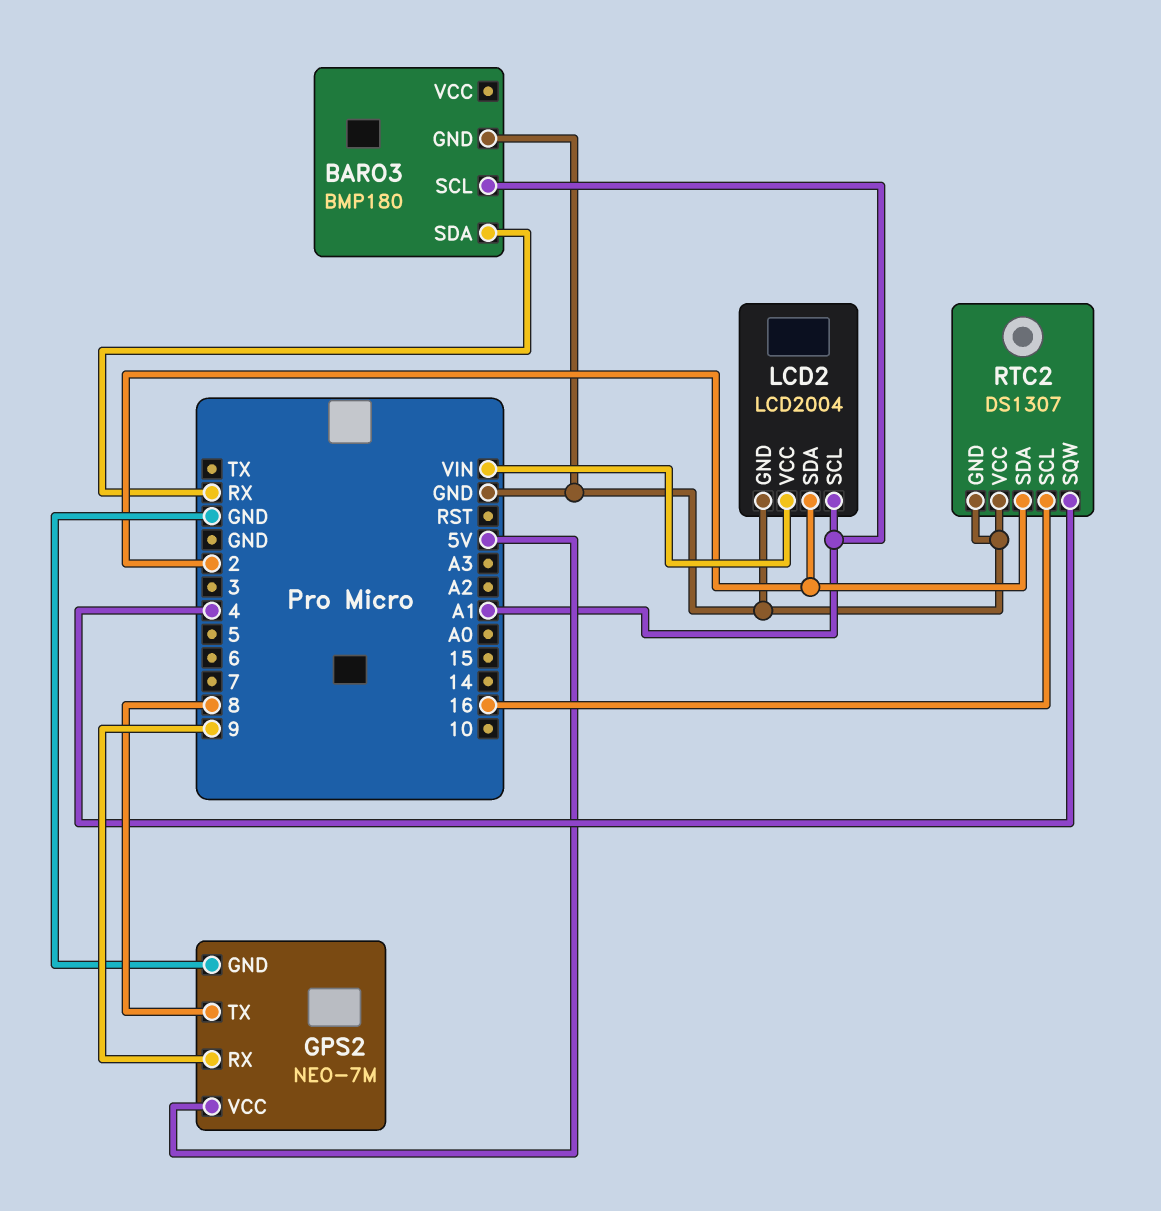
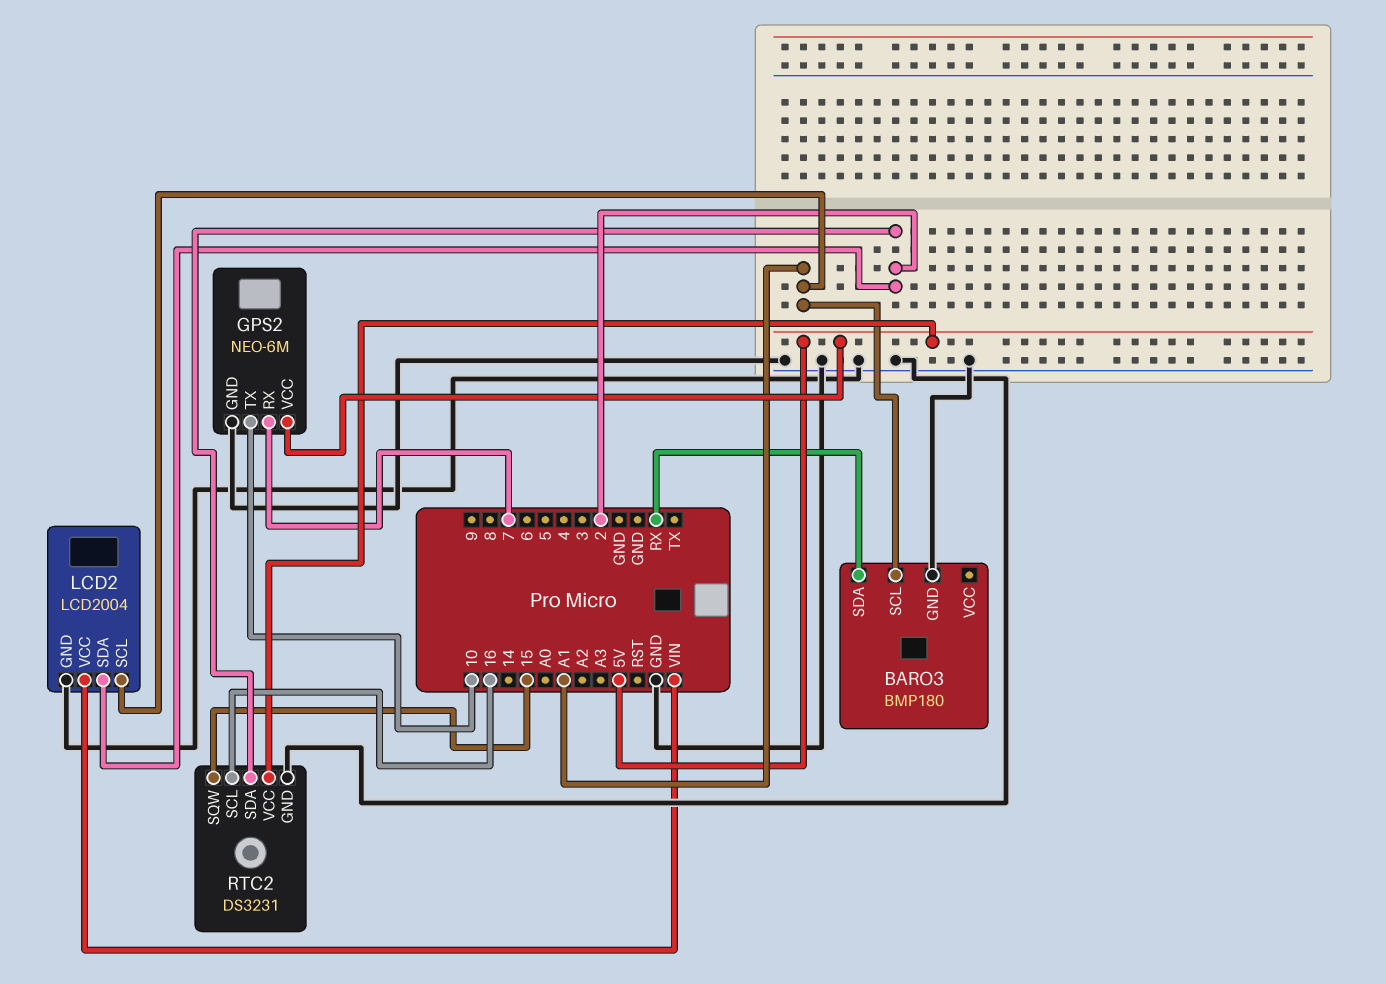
GPS2: NEO-7M -> NEO-6M
GPS2 pin RX: 9 -> 7
GPS2 pin TX: 8 -> 10
RTC2: DS1307 -> DS3231
RTC2 pin SQW: 4 -> 15
RTC2 pin VCC: GND -> 5V

